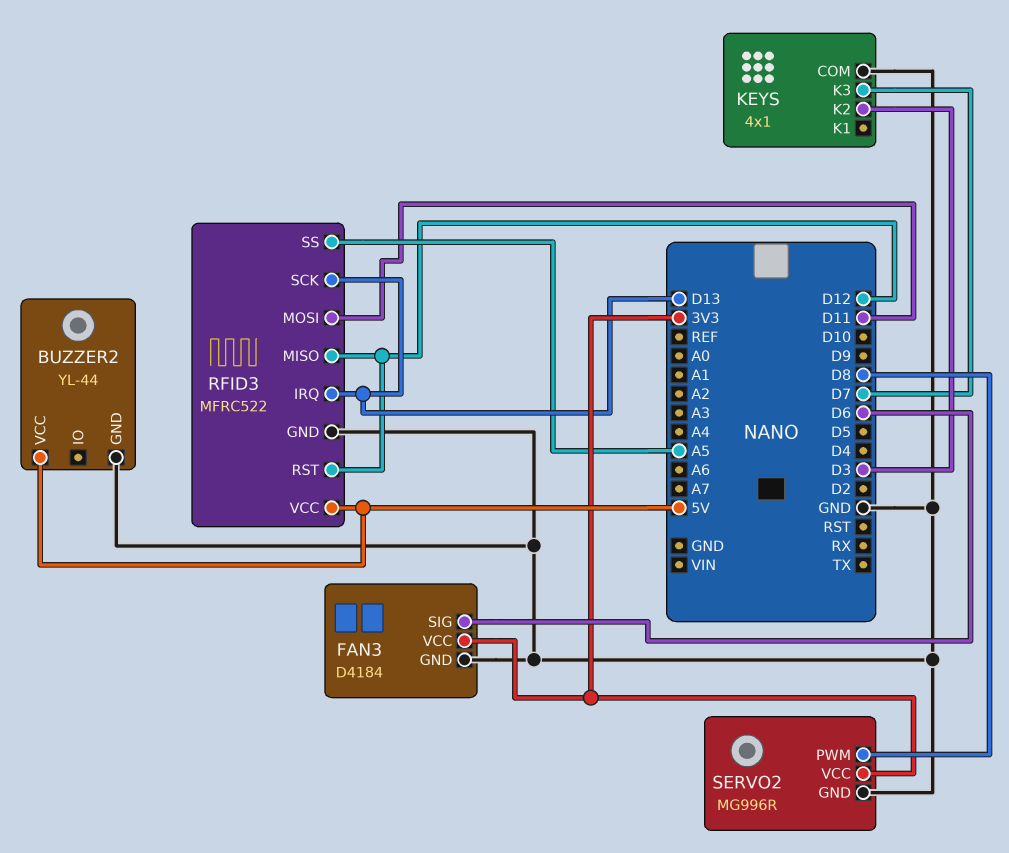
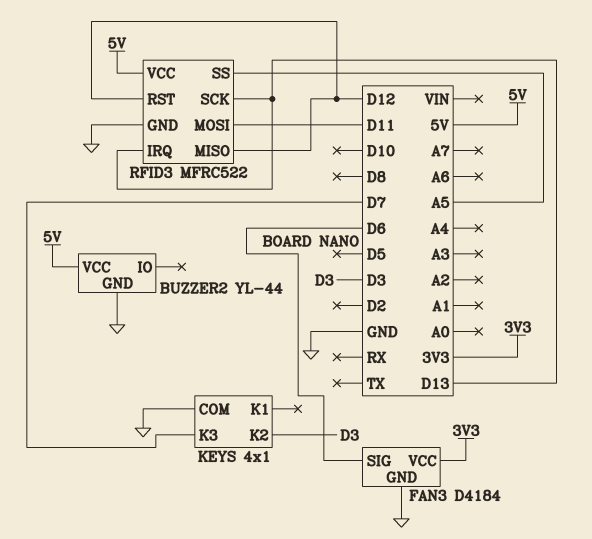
SERVO2: MG996R -> none
SERVO2 pin GND: GND -> none
SERVO2 pin PWM: D8 -> none
SERVO2 pin VCC: 3V3 -> none

